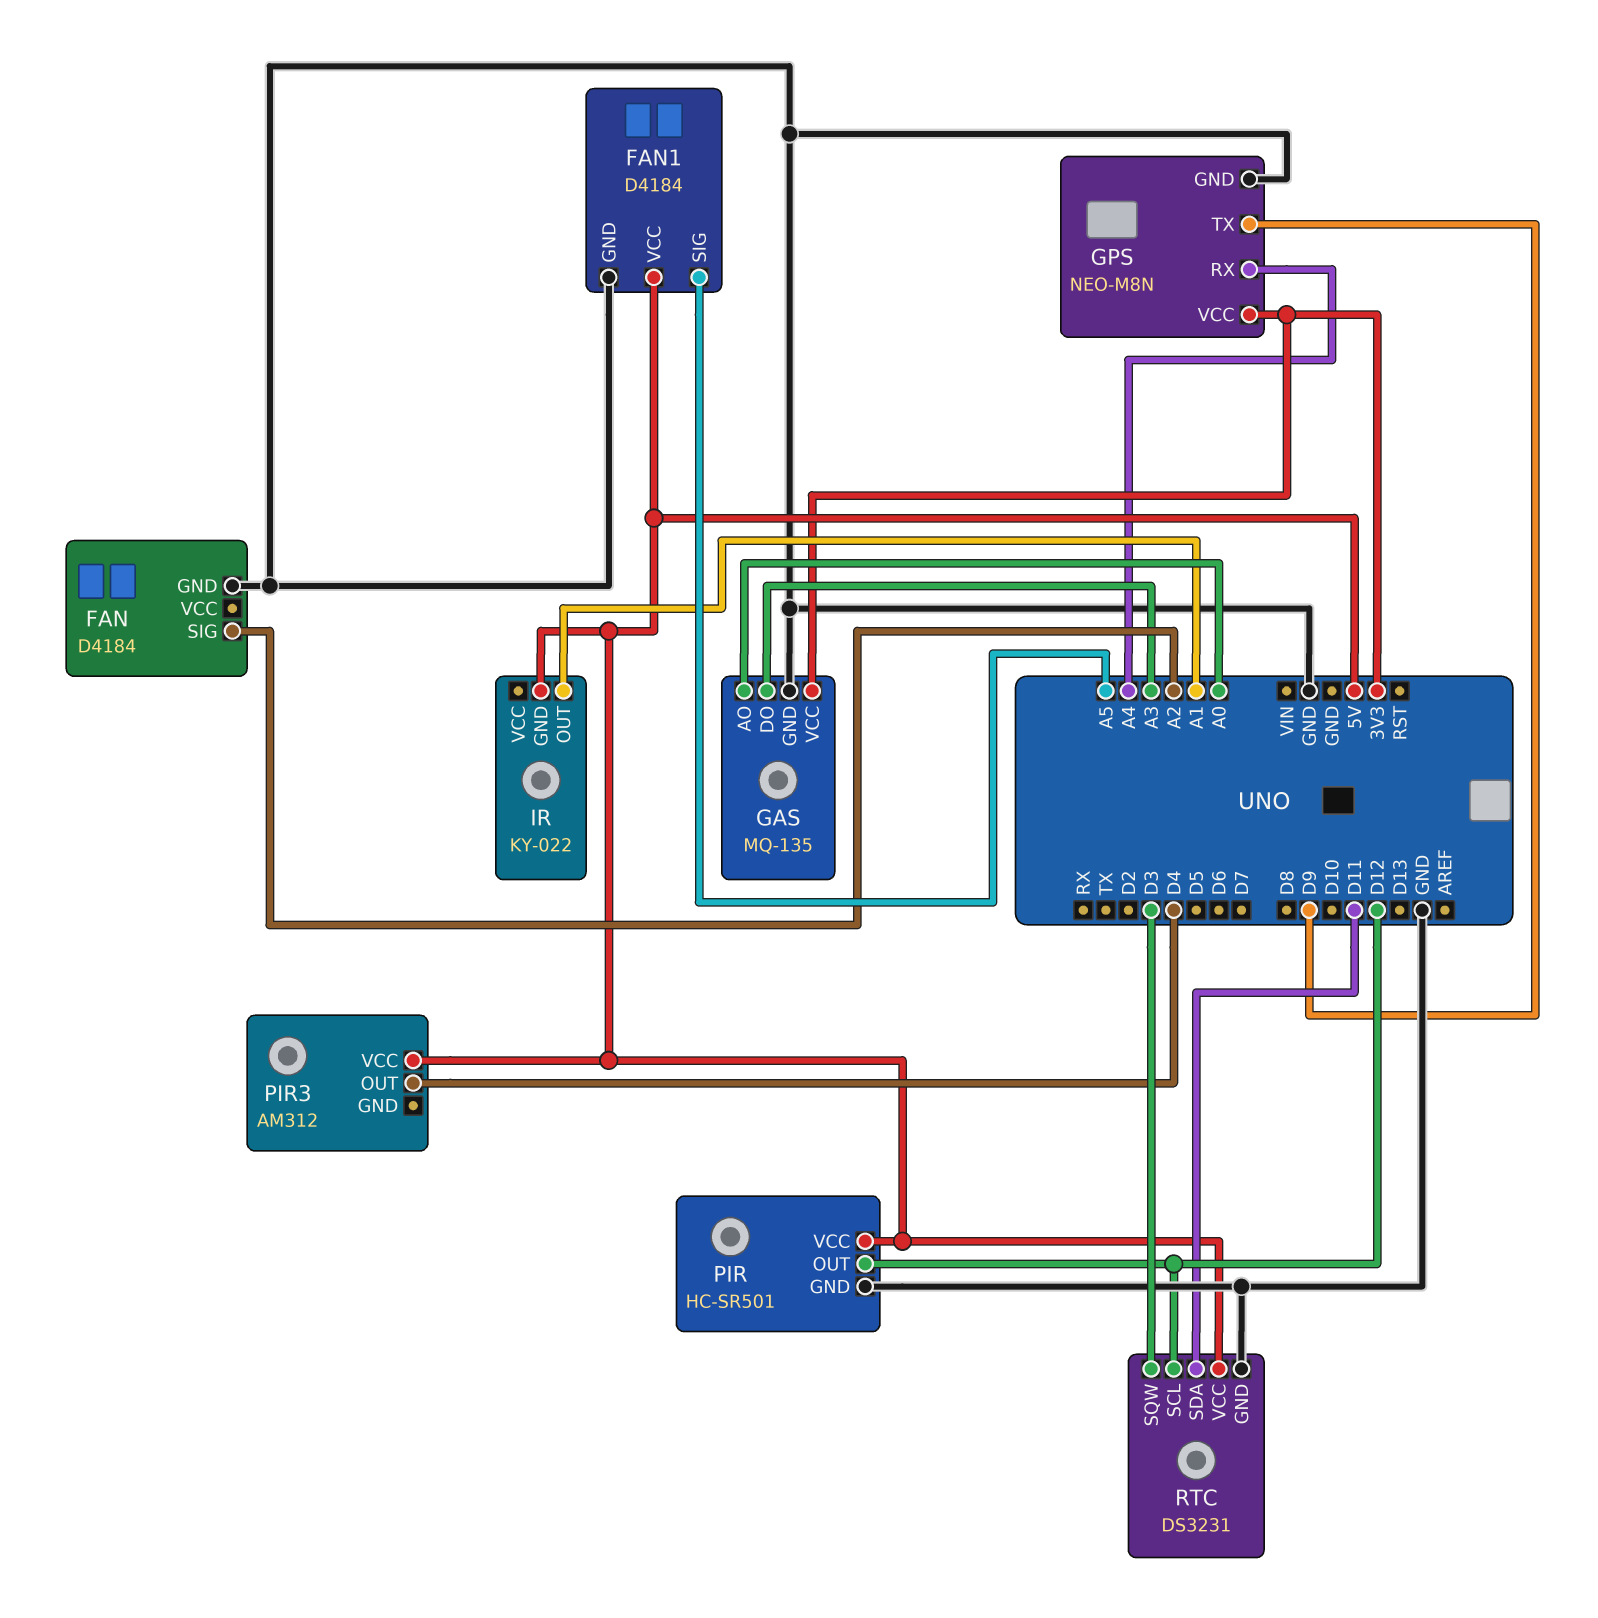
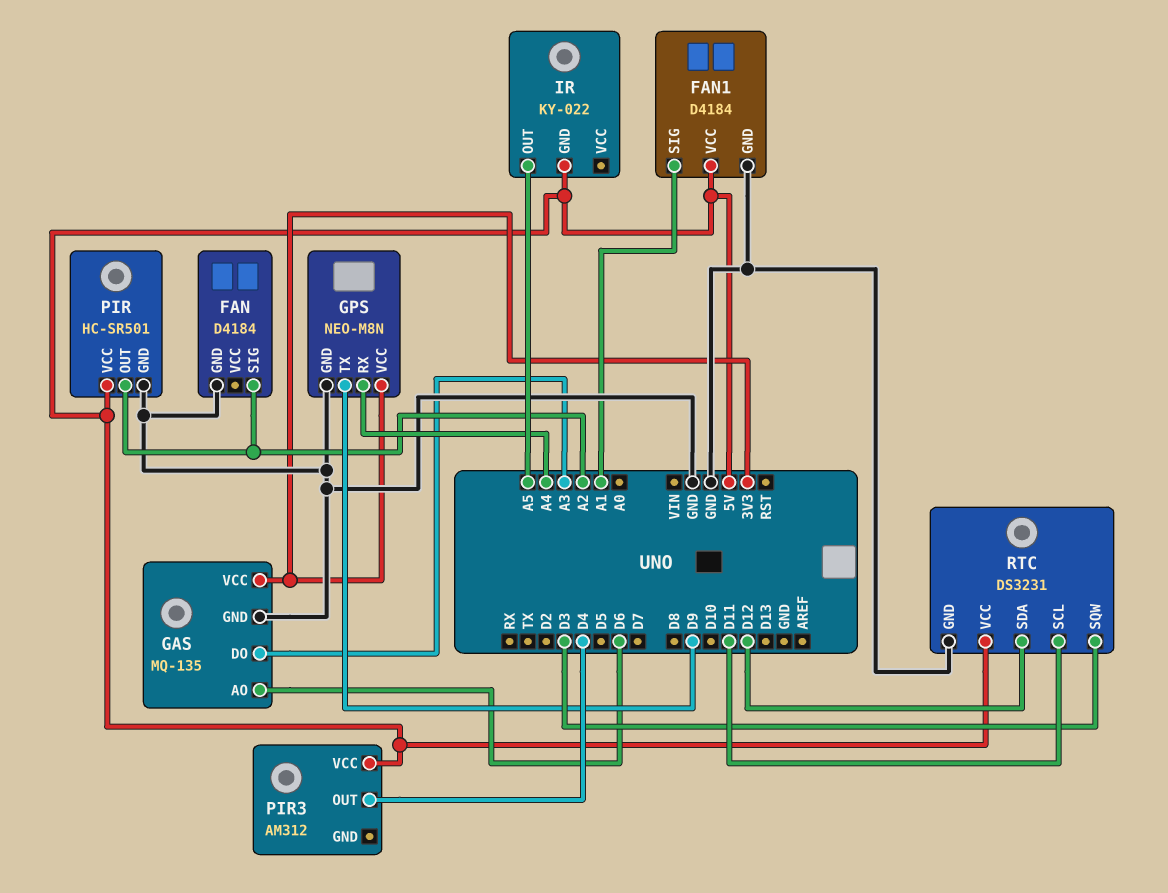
FAN1 pin SIG: A5 -> A1
GAS pin AO: A0 -> D6
IR pin OUT: A1 -> A5
PIR pin OUT: D12 -> A2
RTC pin SCL: D12 -> D11
RTC pin SDA: D11 -> D12

